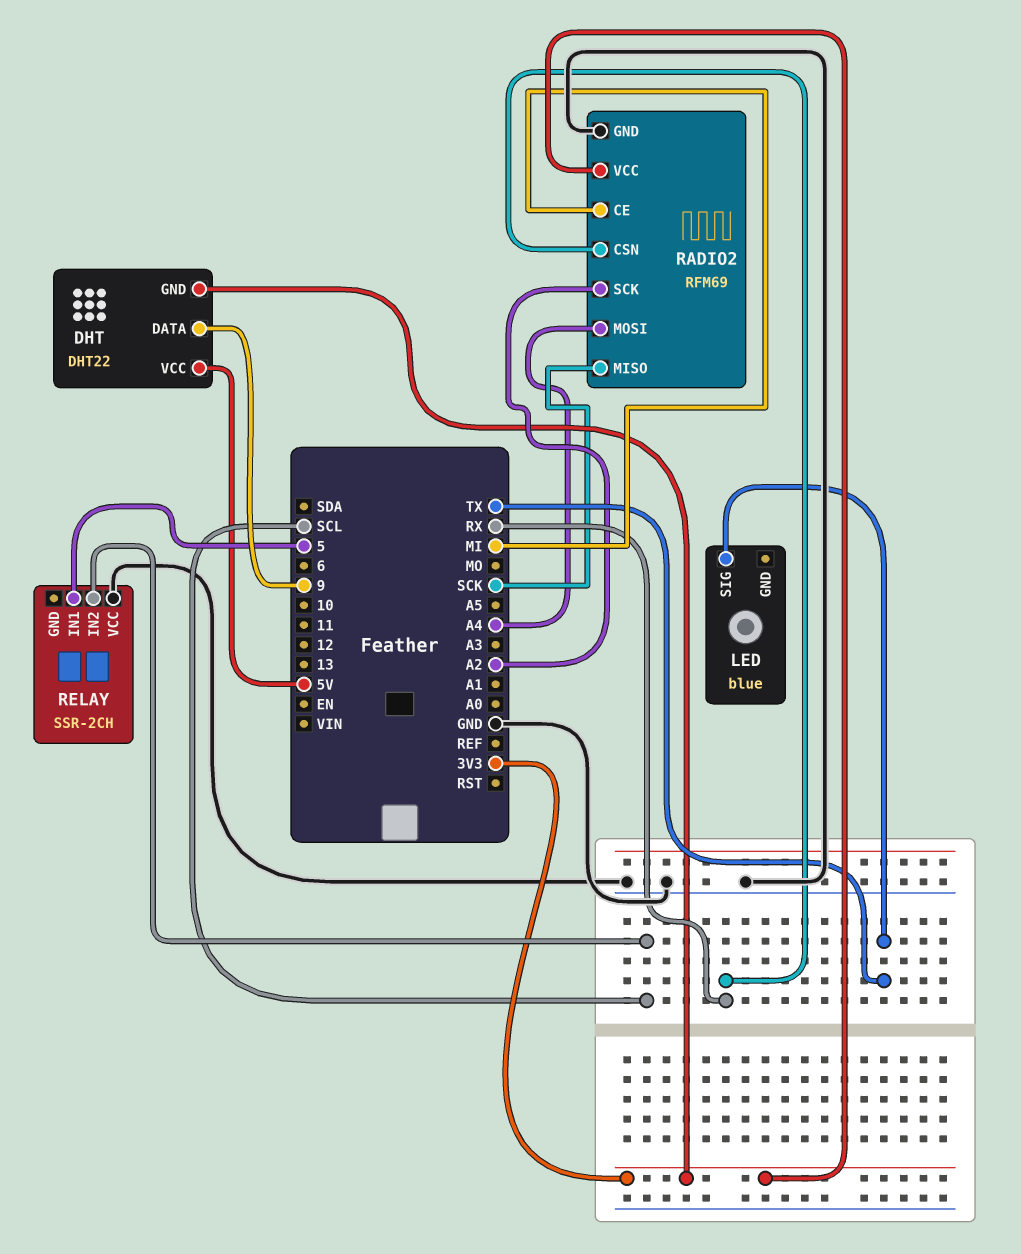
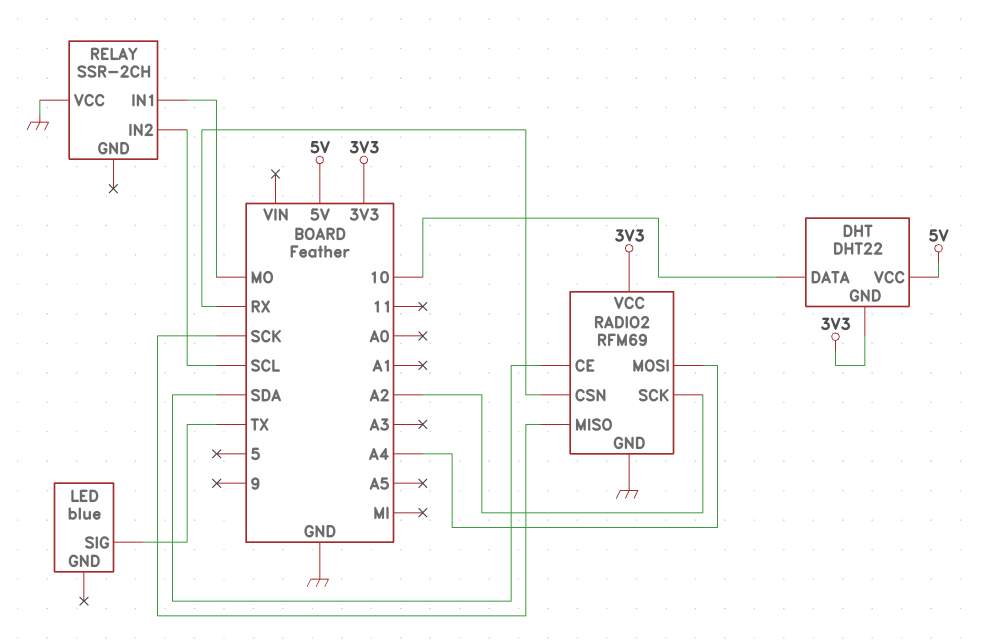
DHT pin DATA: 9 -> 10
RADIO2 pin CE: MI -> SDA
RELAY pin IN1: 5 -> MO

